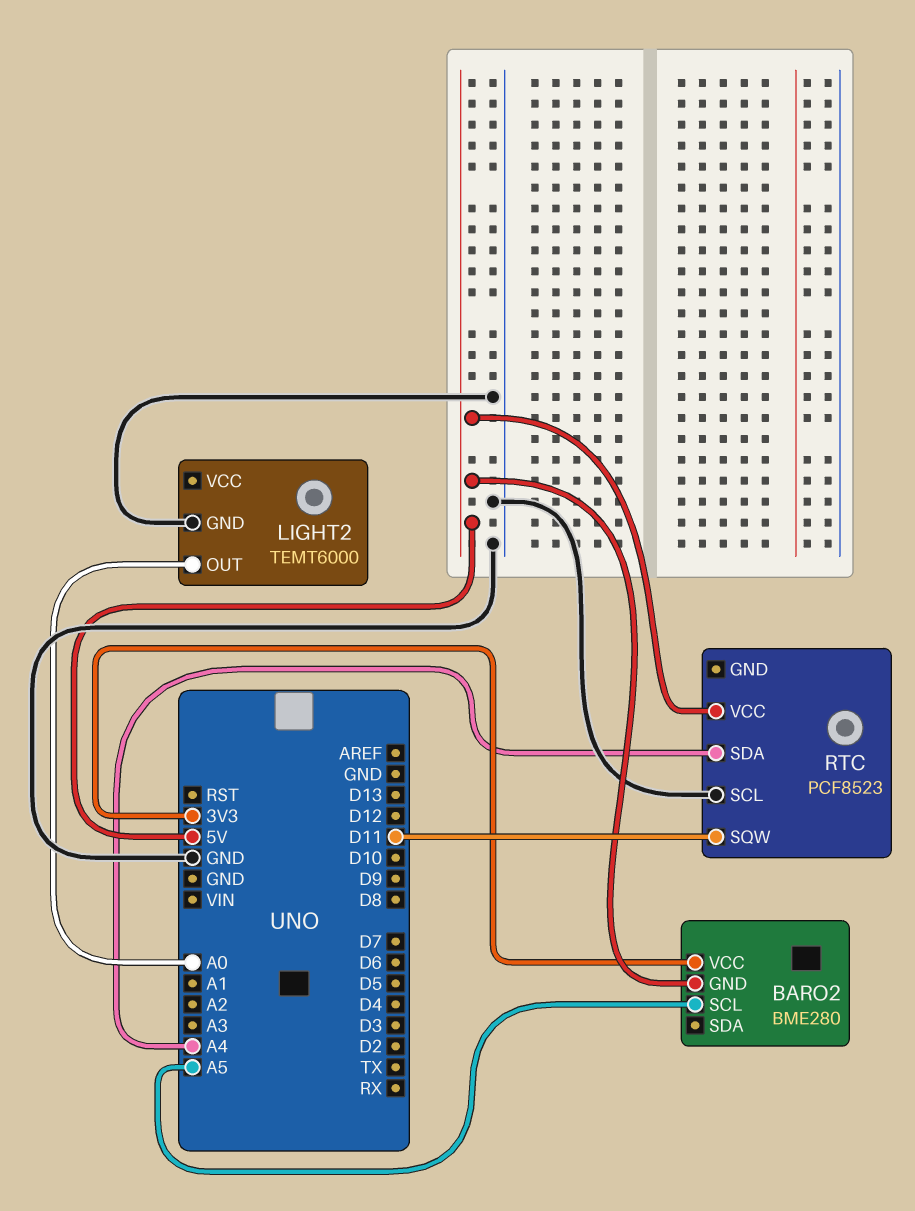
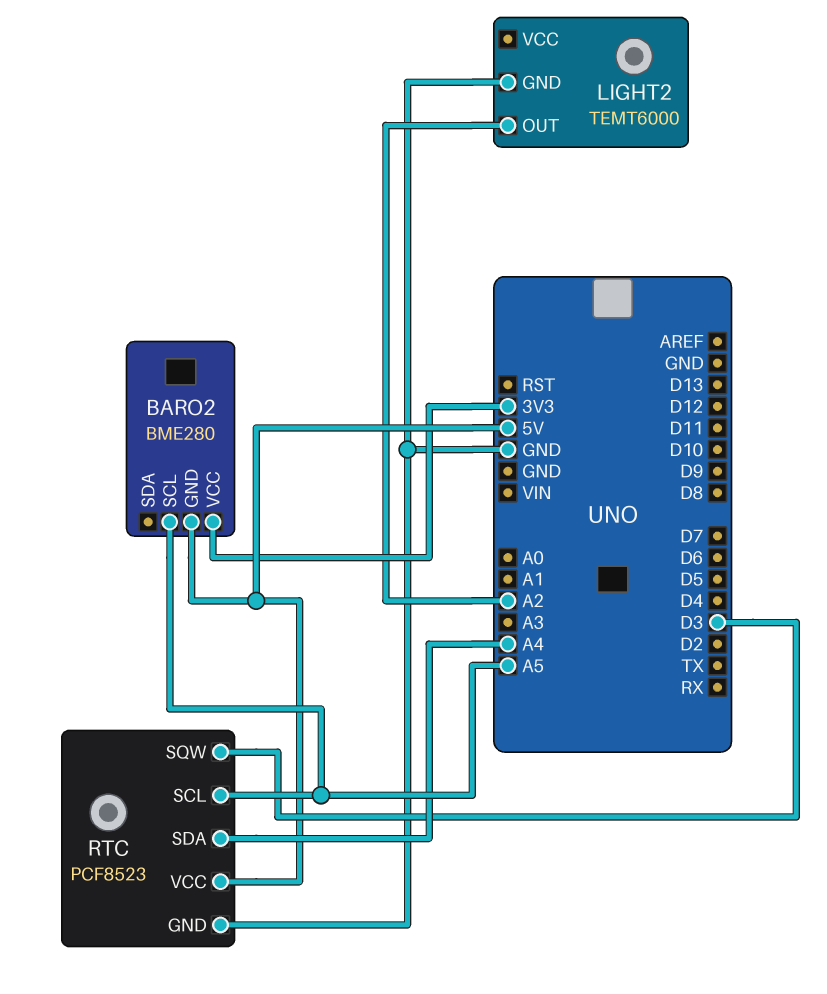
LIGHT2 pin OUT: A0 -> A2
RTC pin GND: none -> GND
RTC pin SCL: GND -> A5
RTC pin SQW: D11 -> D3

